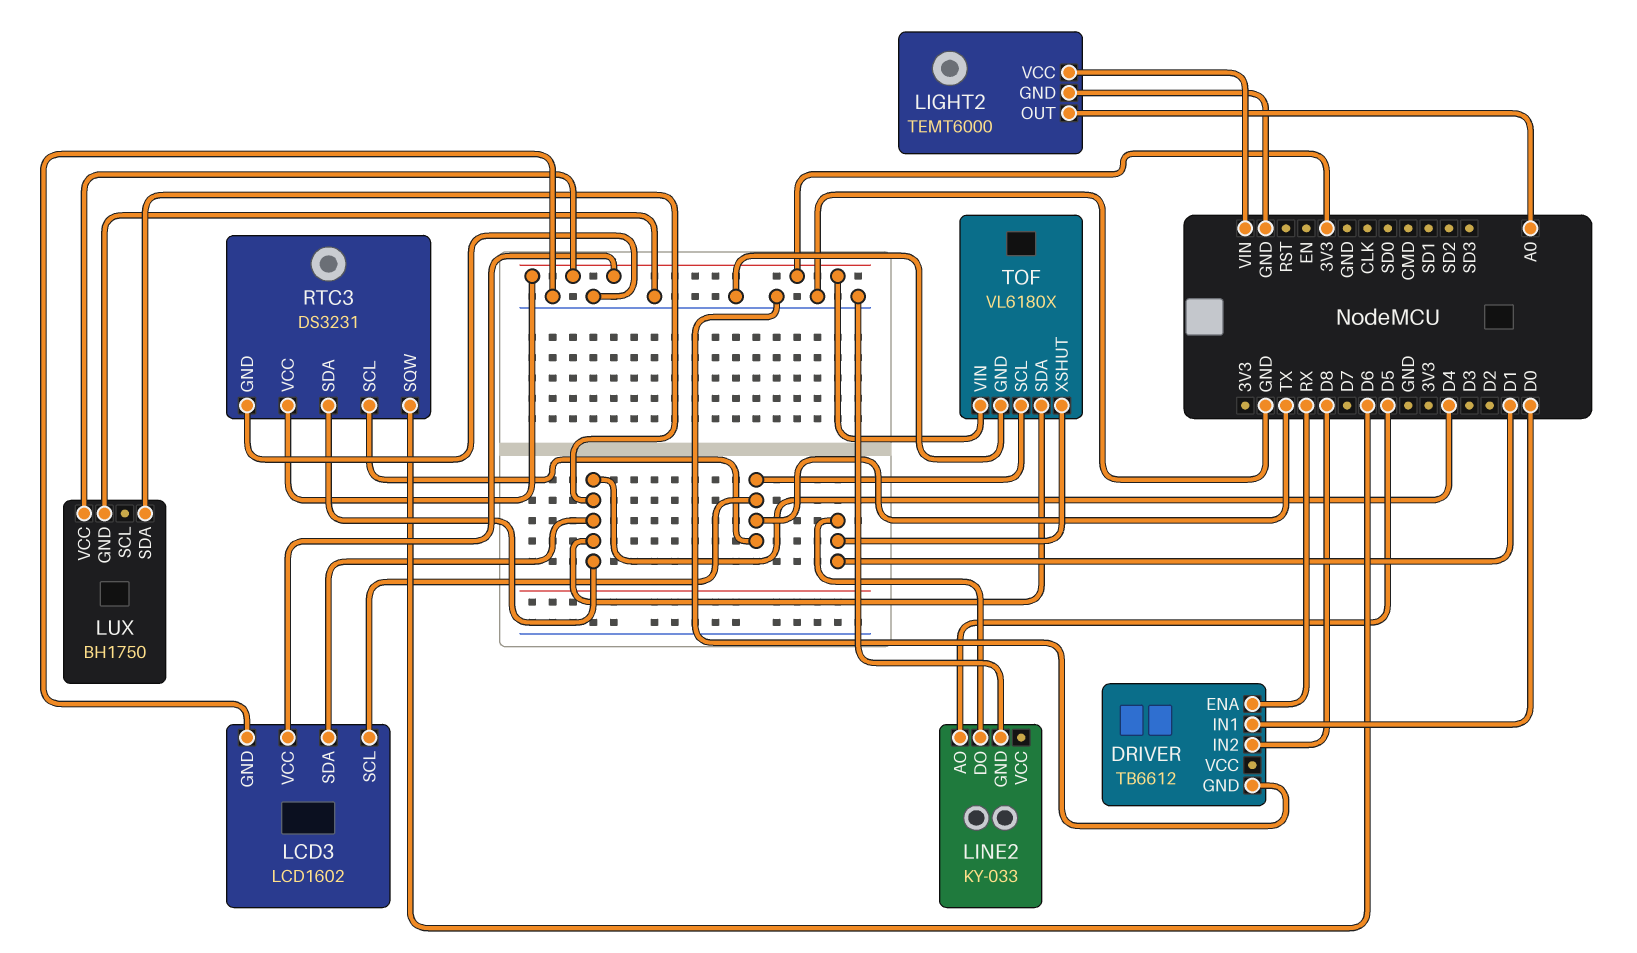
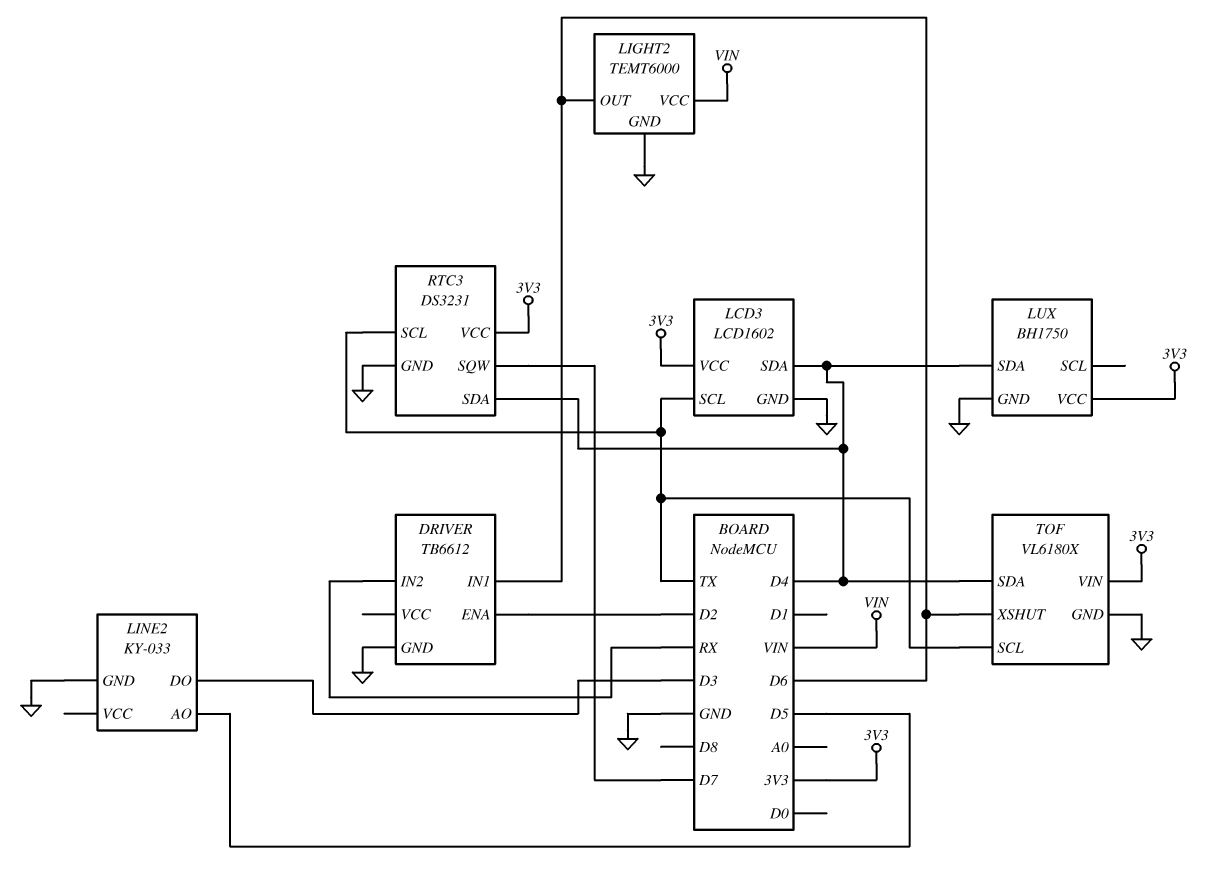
DRIVER pin ENA: RX -> D2
DRIVER pin IN1: D0 -> D6
DRIVER pin IN2: D8 -> RX
LIGHT2 pin OUT: A0 -> D6
LINE2 pin DO: D1 -> D3
RTC3 pin SQW: D6 -> D7
TOF pin XSHUT: D1 -> D6

